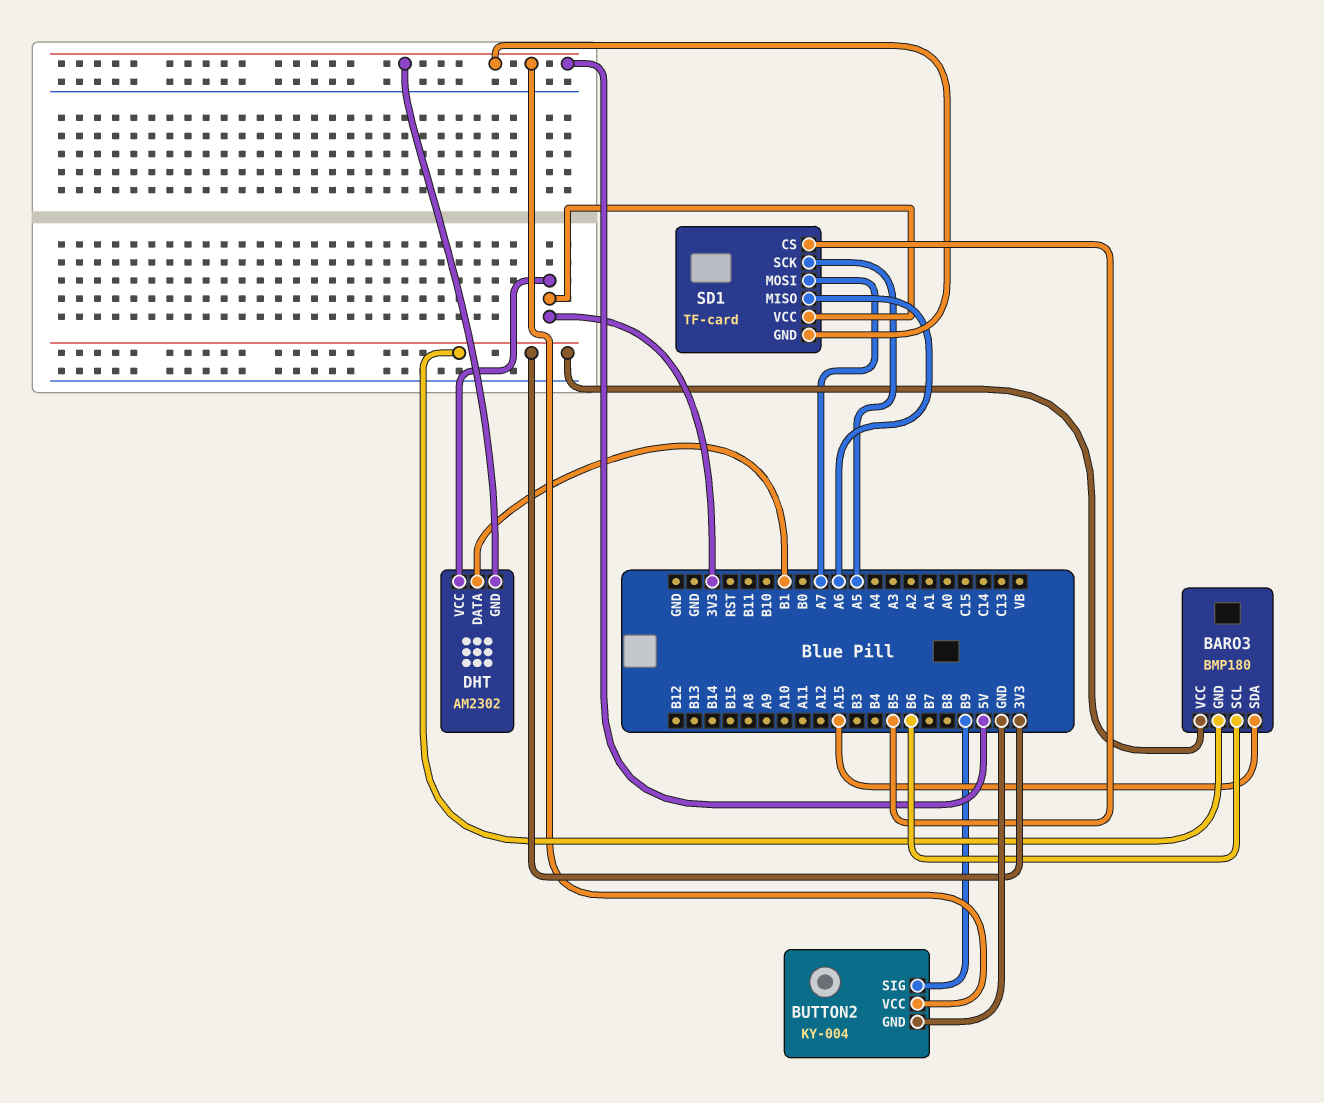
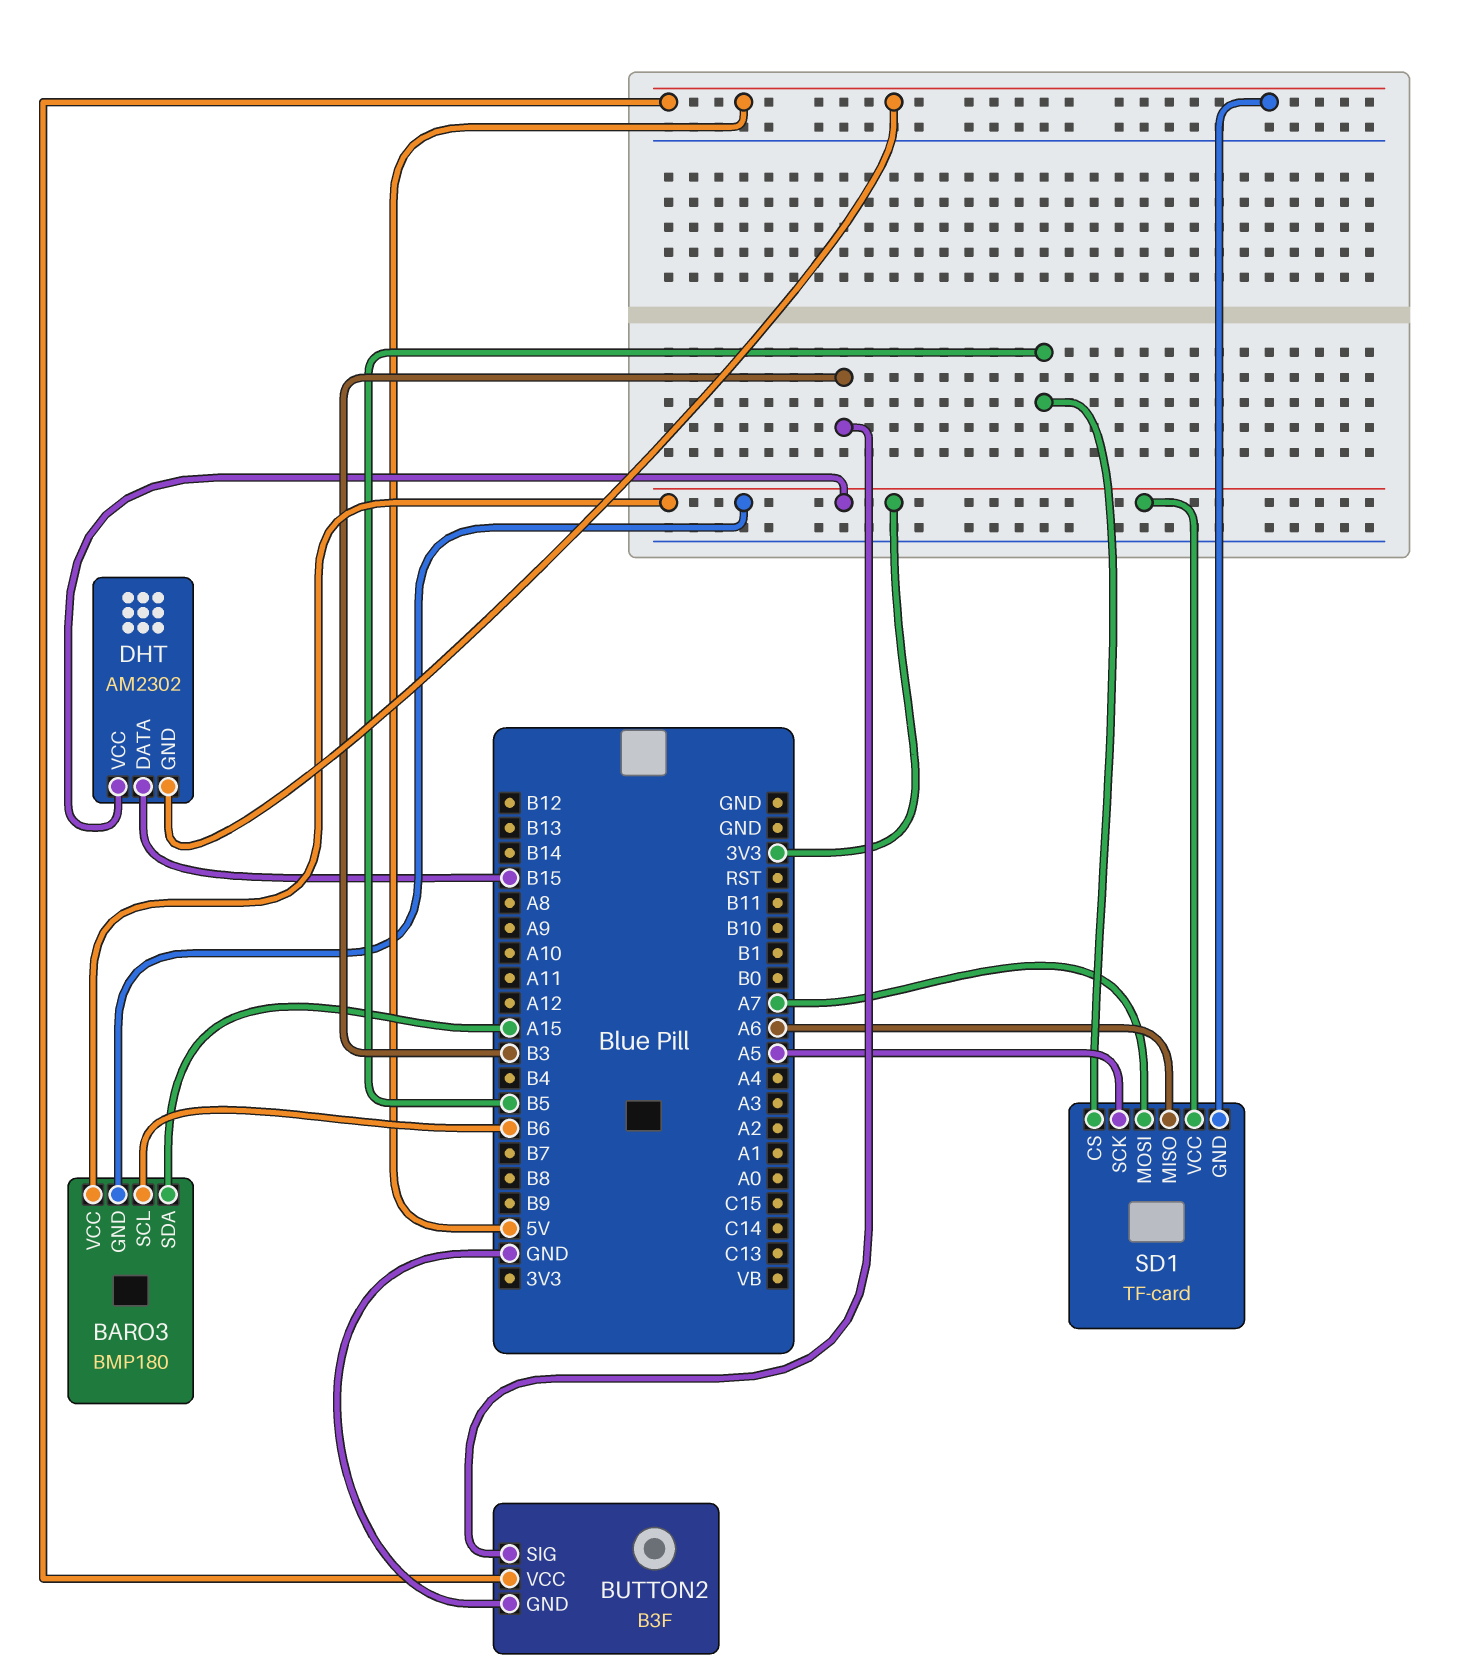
BUTTON2: KY-004 -> B3F
BUTTON2 pin SIG: B9 -> B3
DHT pin DATA: B1 -> B15

